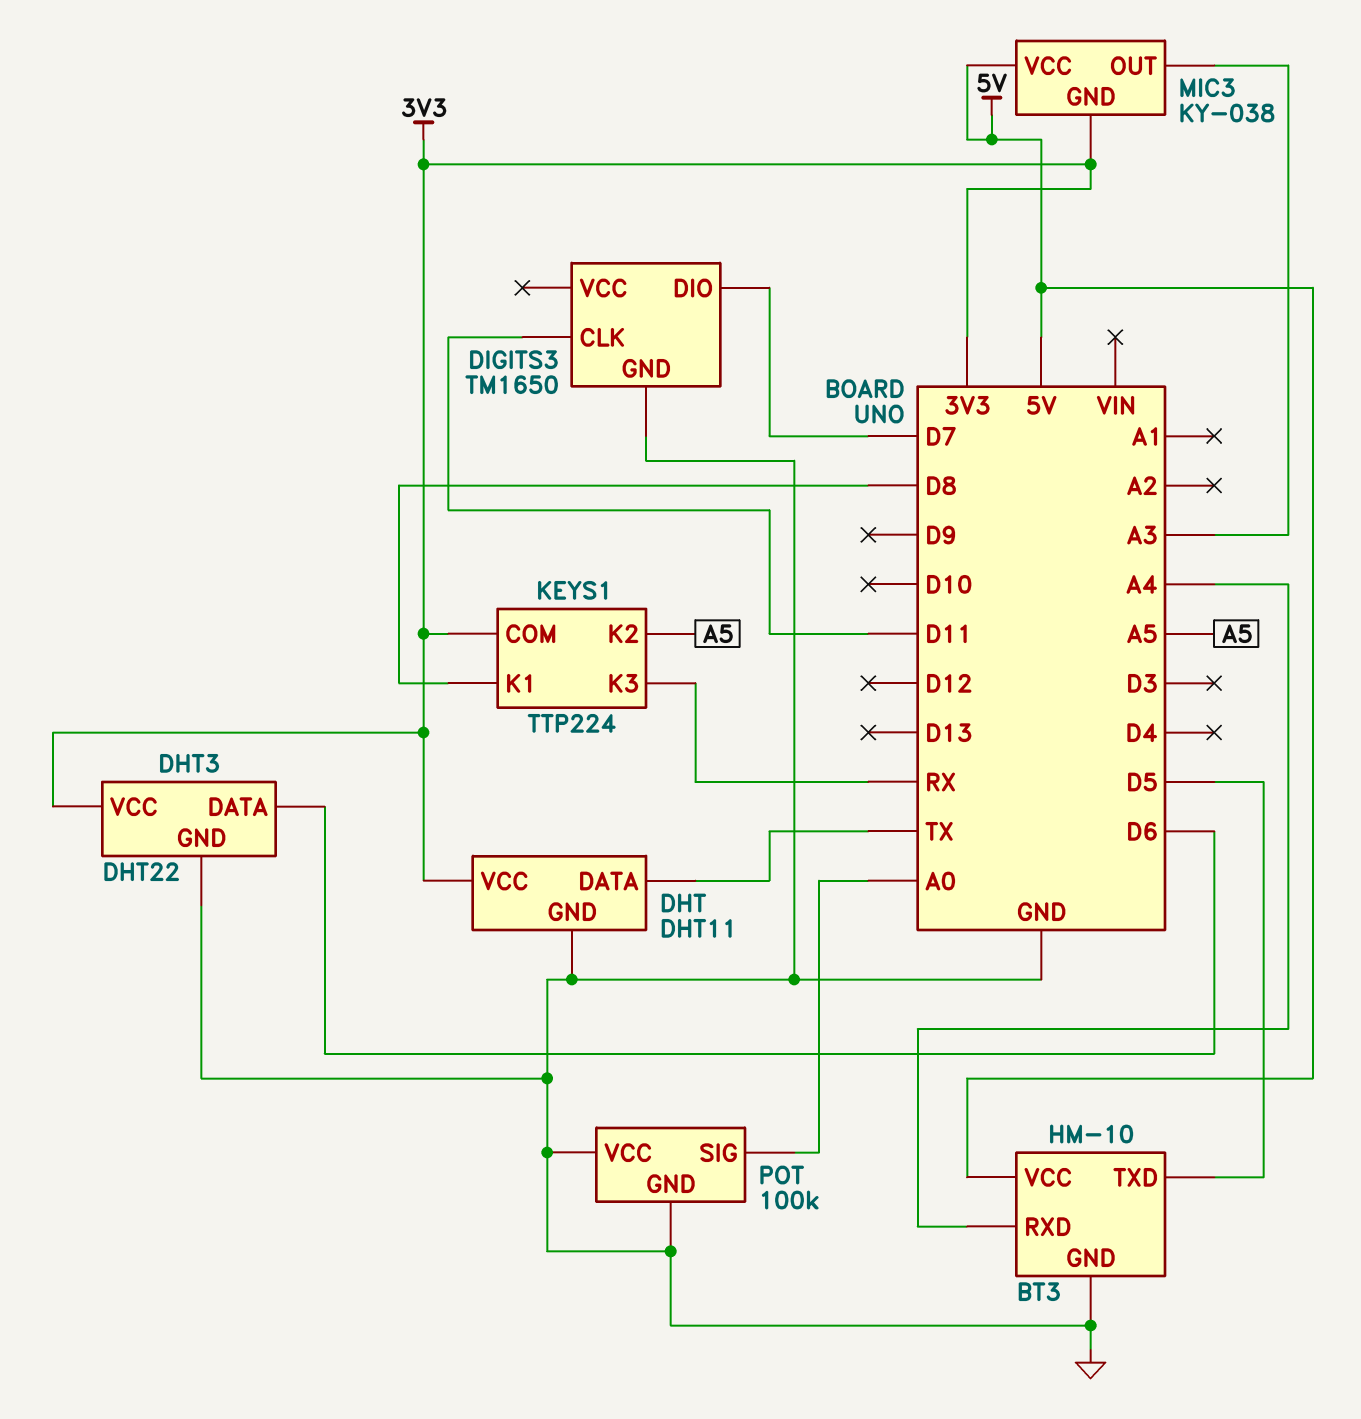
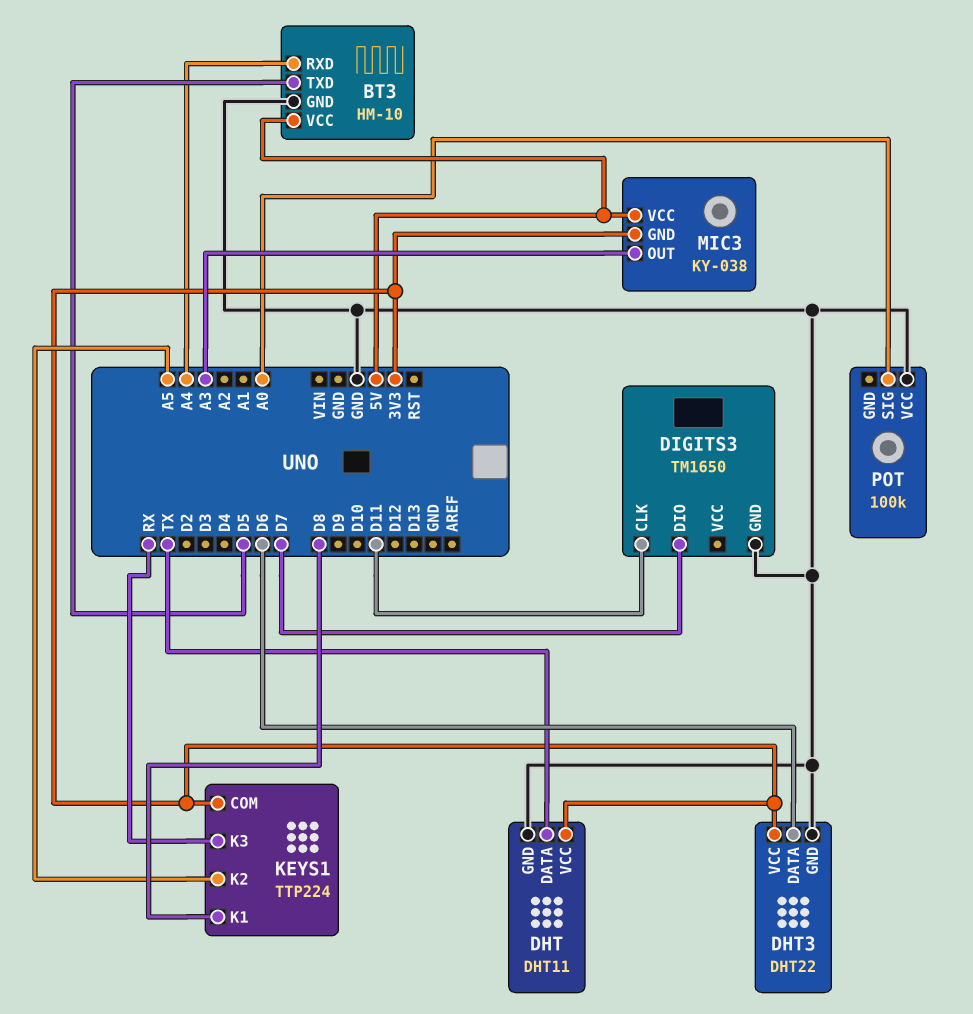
POT pin GND: GND -> none

